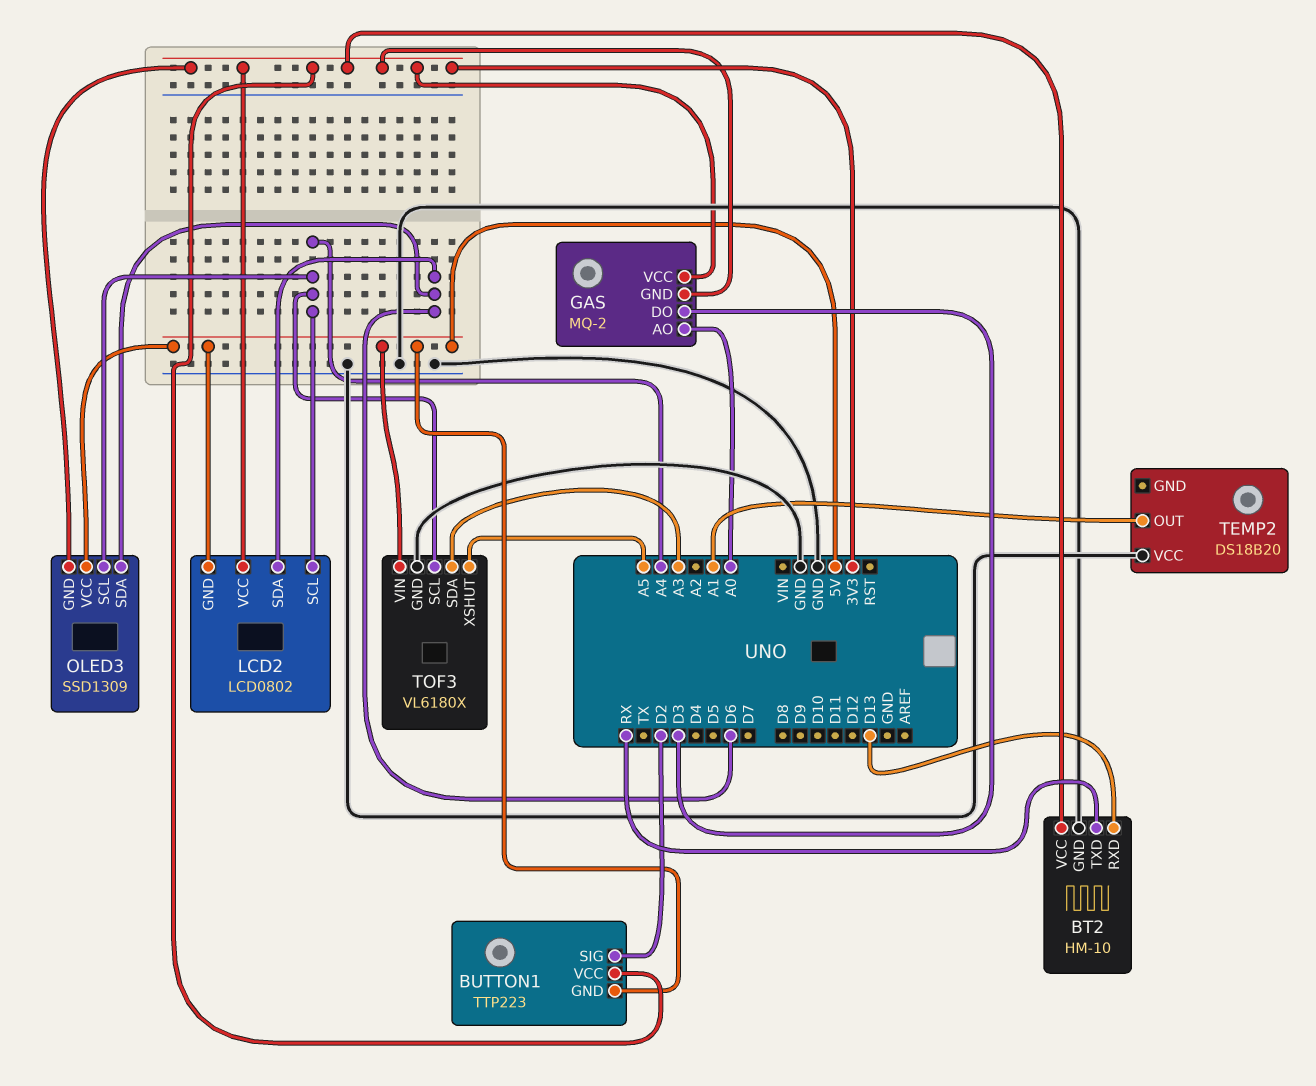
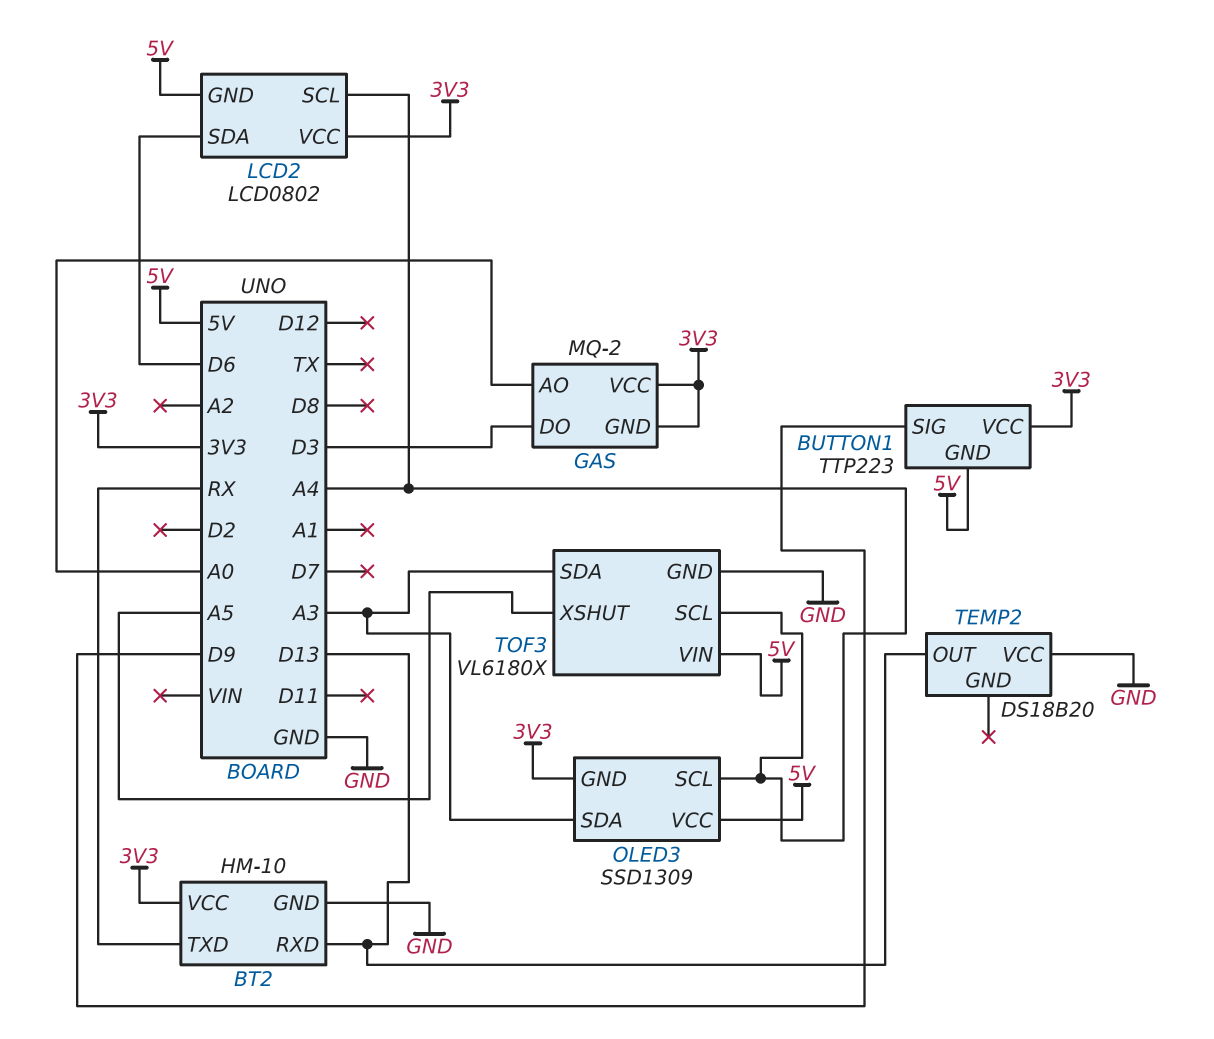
BUTTON1 pin SIG: D2 -> D9
OLED3 pin SDA: D6 -> A3
TEMP2 pin OUT: A1 -> D13

